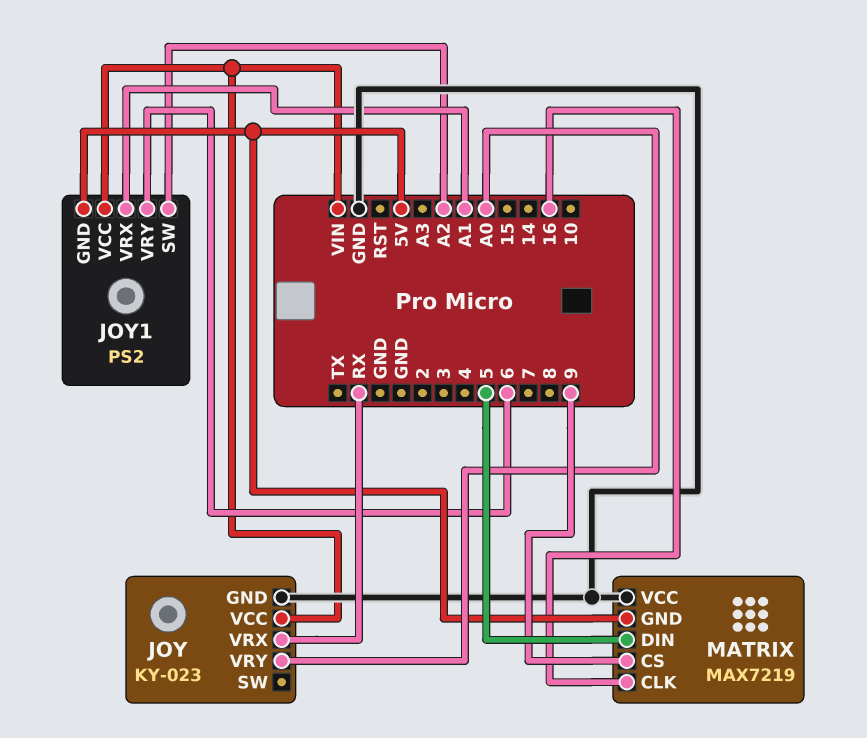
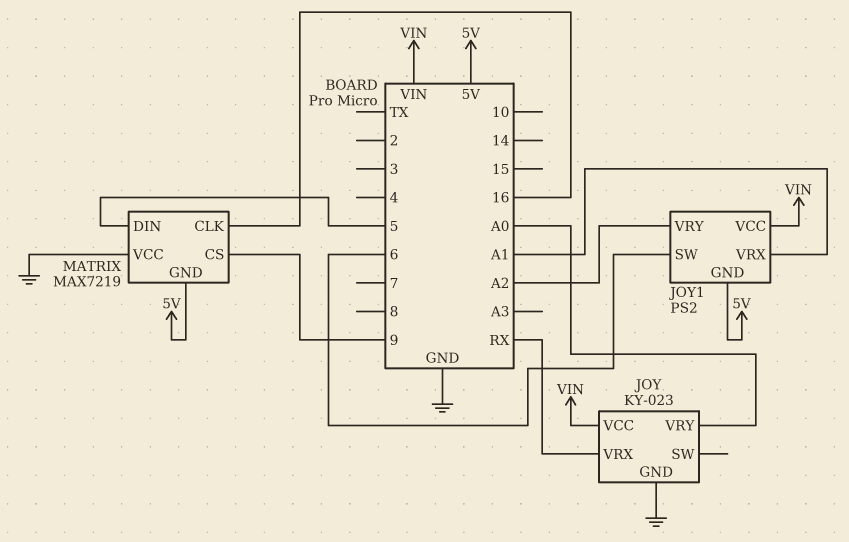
JOY1 pin SW: A2 -> 6
JOY1 pin VRY: 6 -> A2

